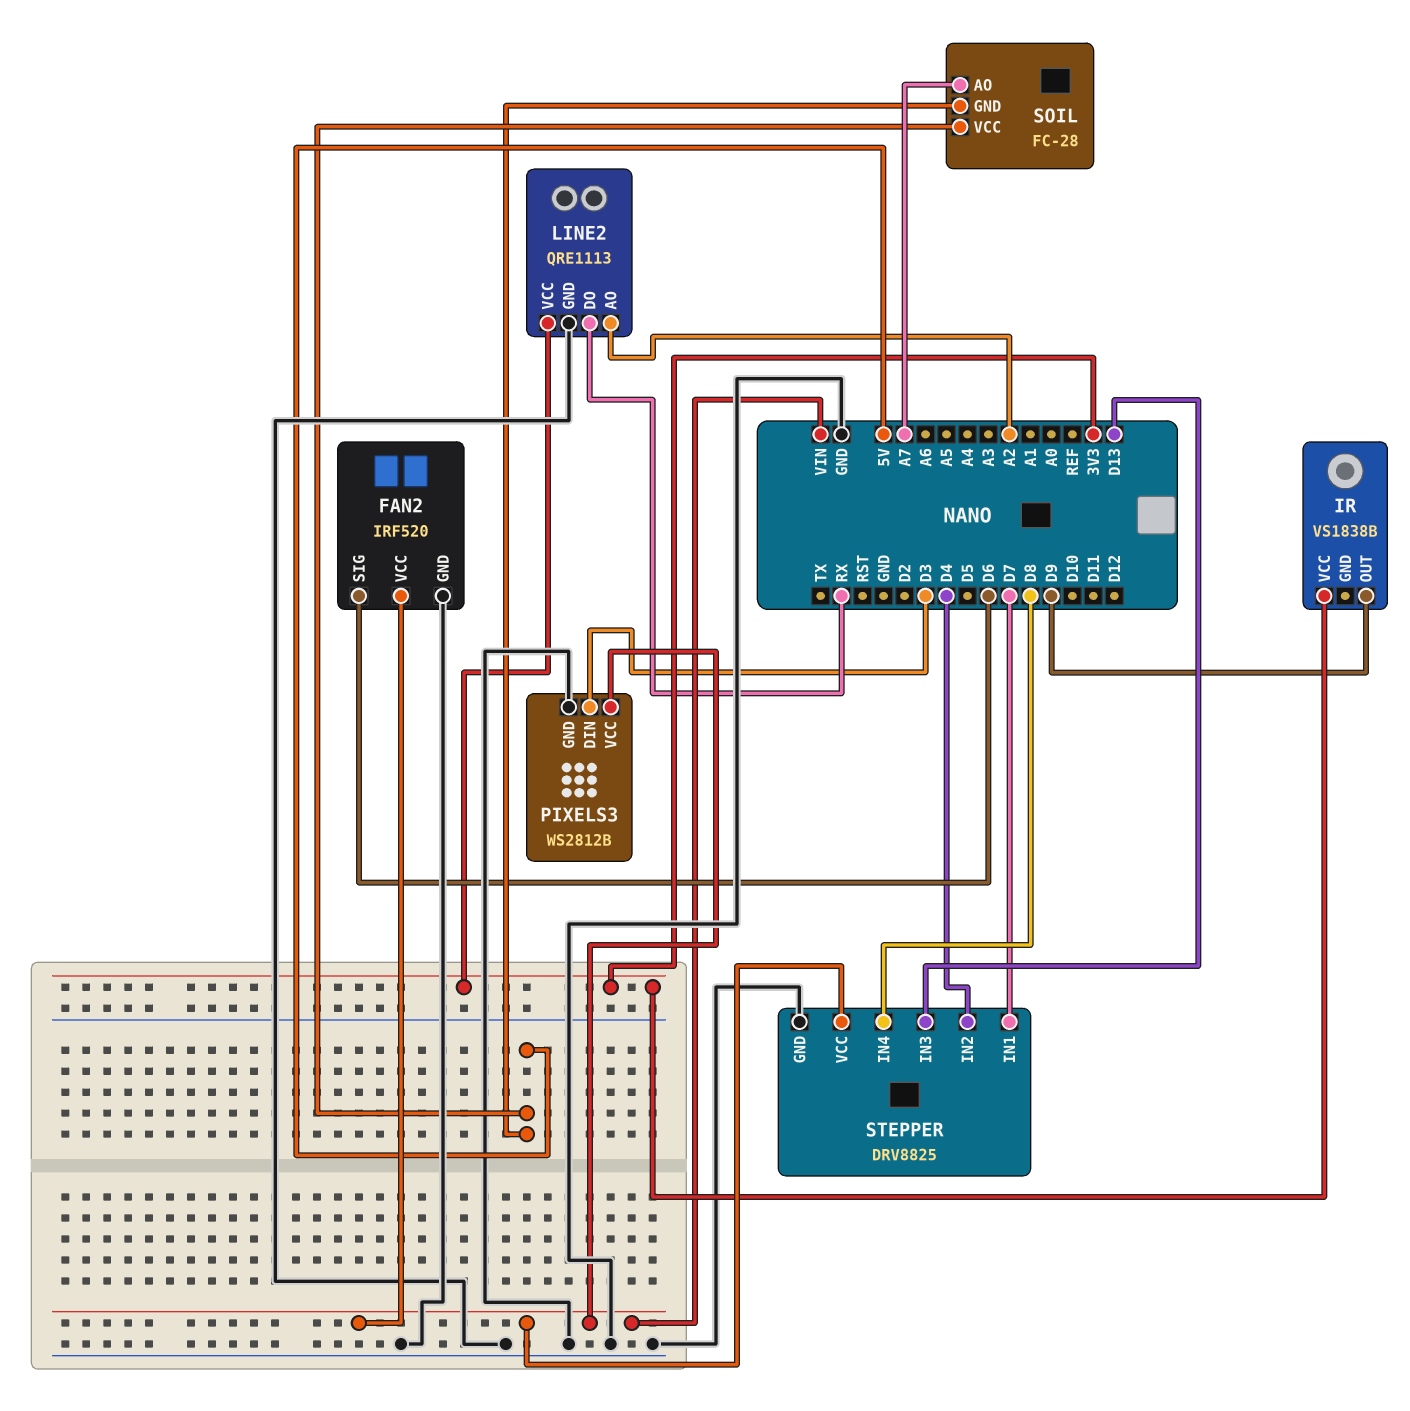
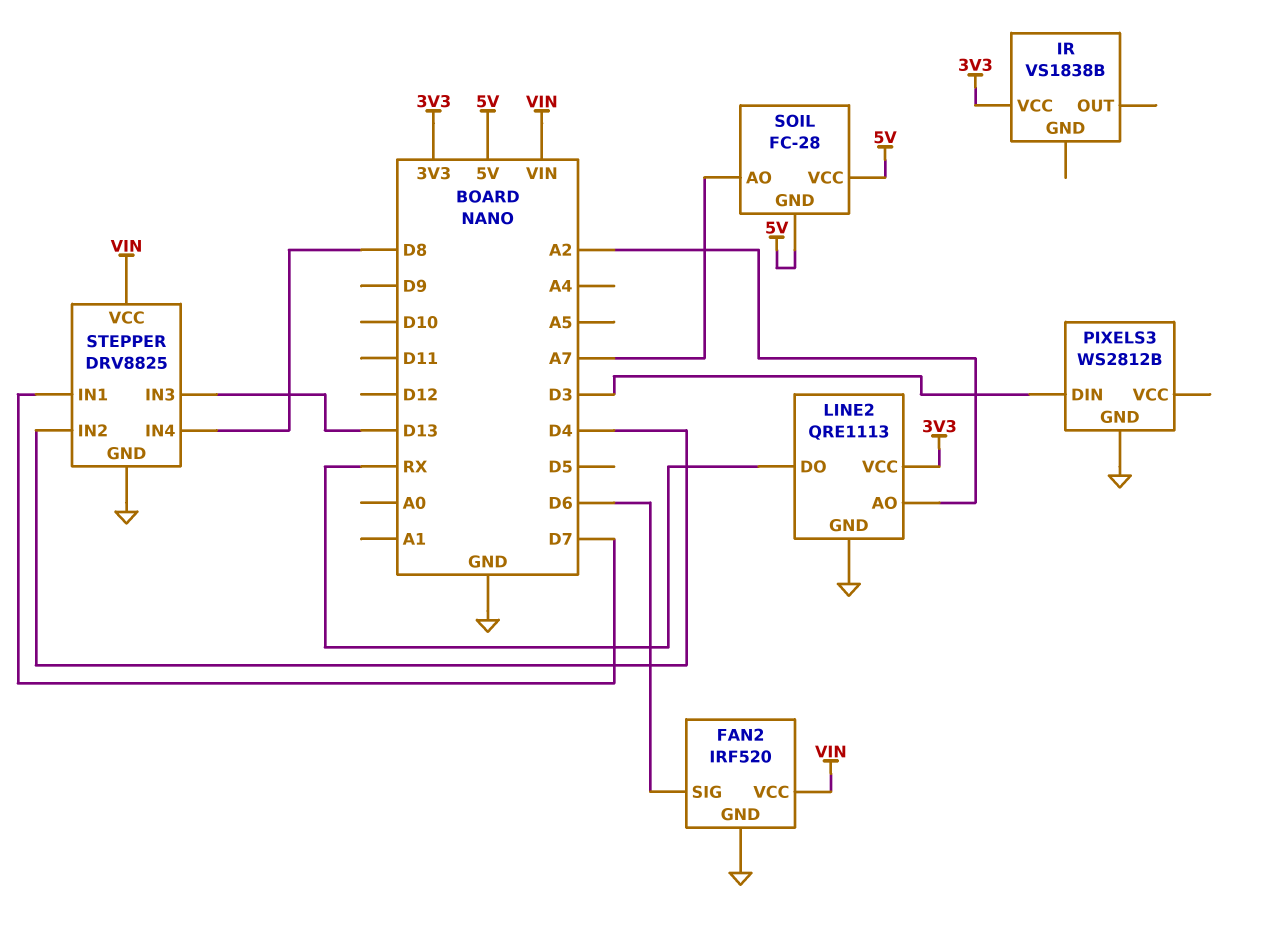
IR pin OUT: D9 -> none
PIXELS3 pin VCC: VIN -> none

